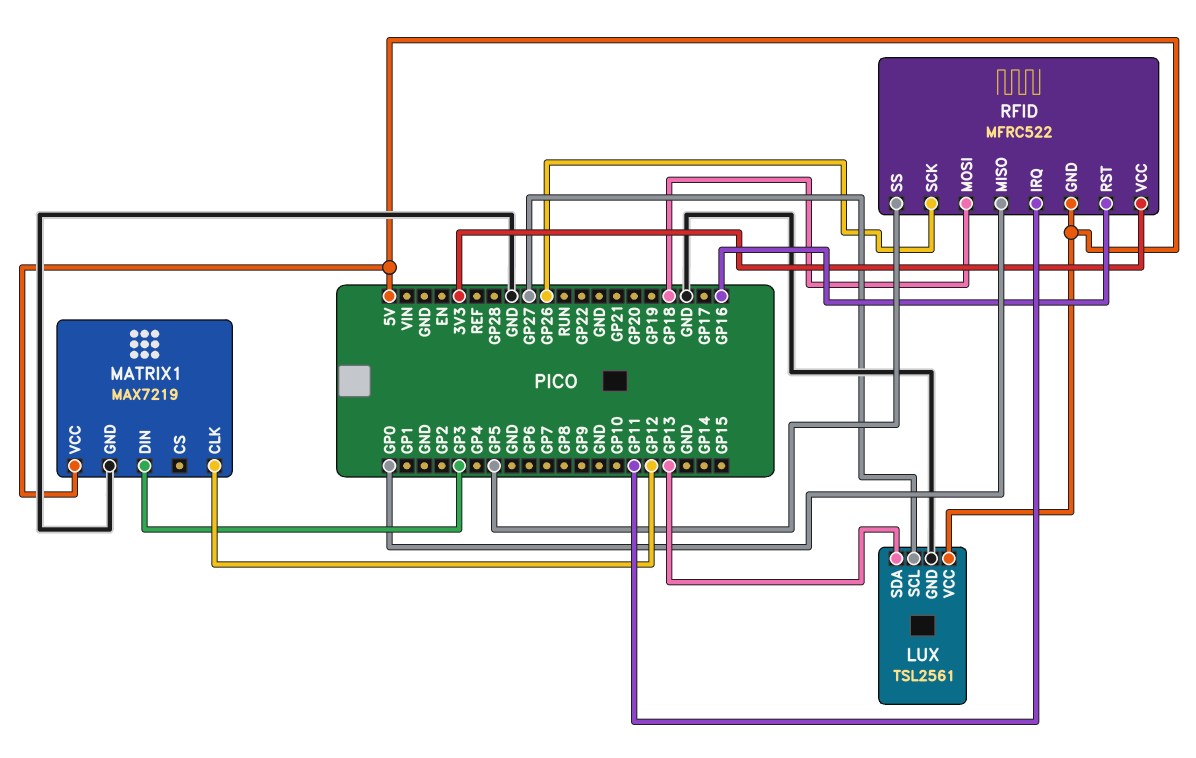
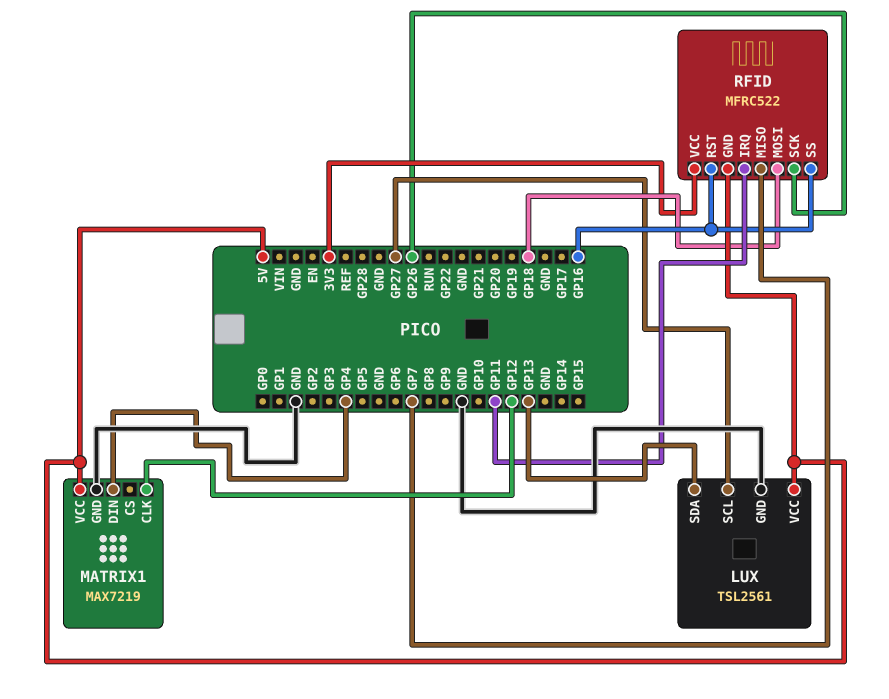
MATRIX1 pin DIN: GP3 -> GP4
RFID pin MISO: GP0 -> GP7
RFID pin SS: GP5 -> GP16

